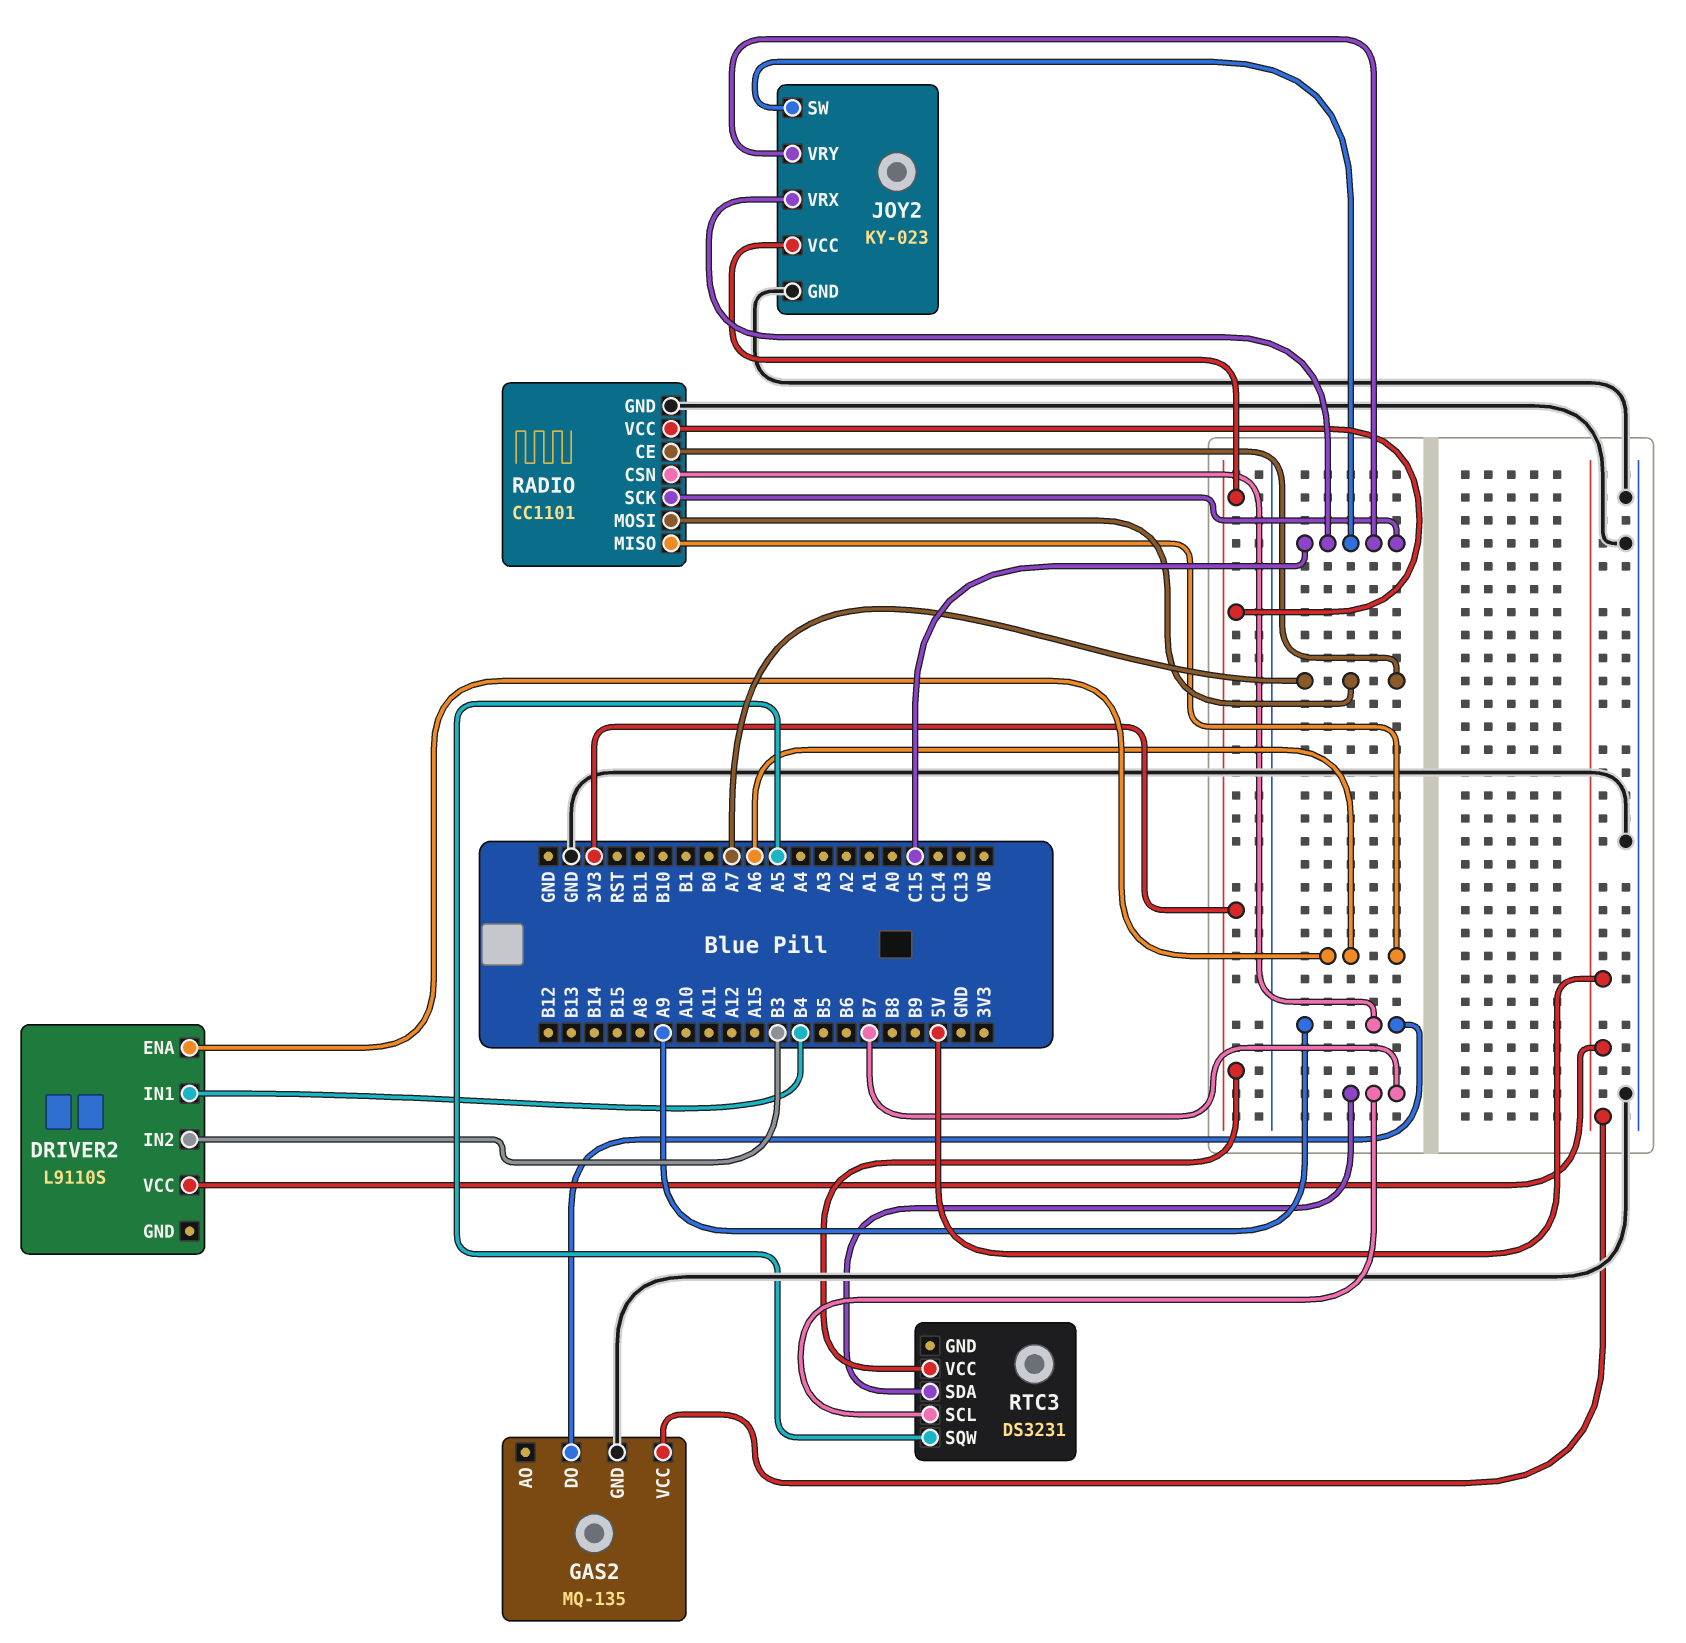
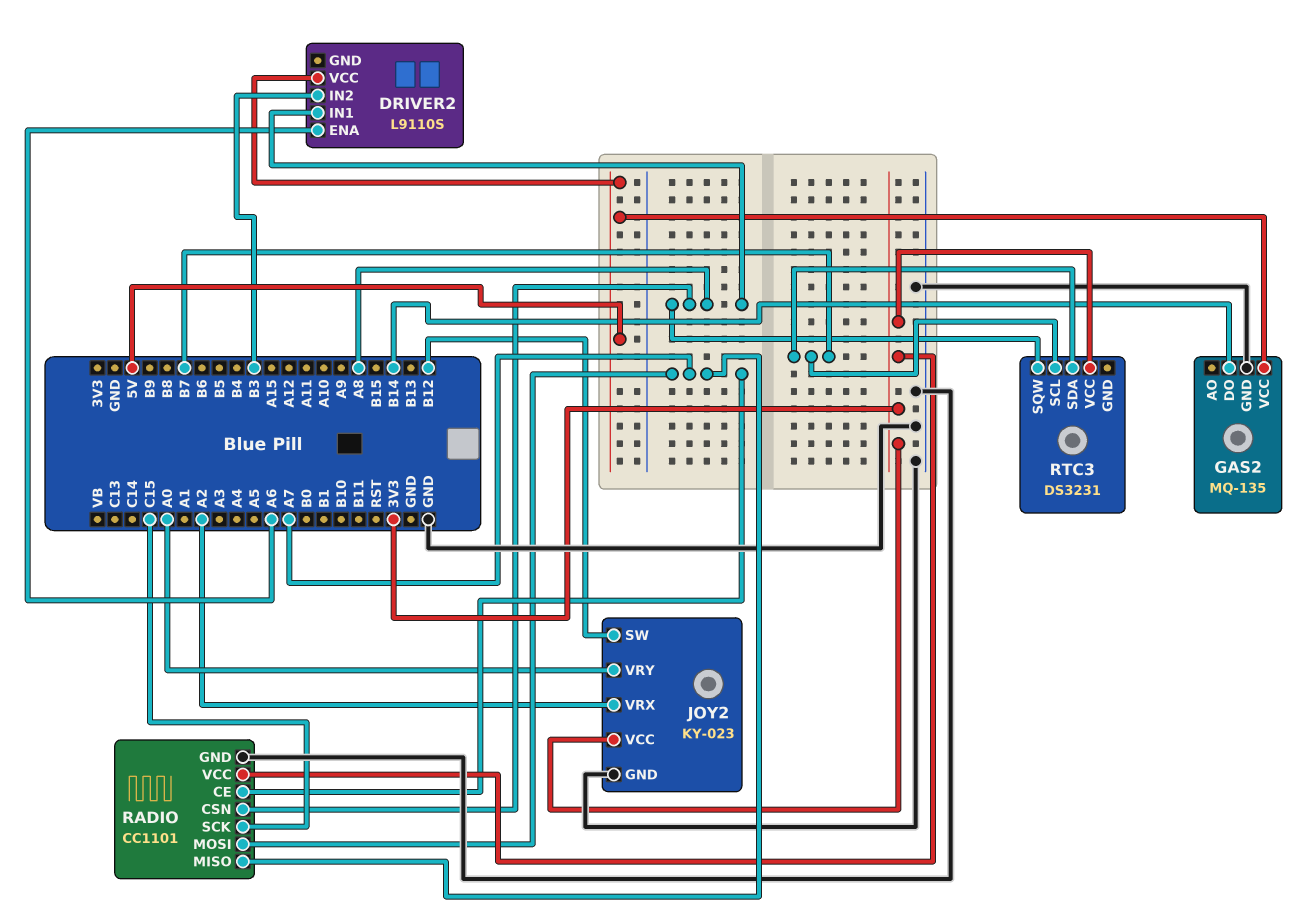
DRIVER2 pin IN1: B4 -> A8
GAS2 pin DO: A9 -> B14
JOY2 pin SW: C15 -> B12
JOY2 pin VRX: C15 -> A2
JOY2 pin VRY: C15 -> A0
RADIO pin CSN: A9 -> A8
RADIO pin MISO: A6 -> A7
RTC3 pin SQW: A5 -> A8

